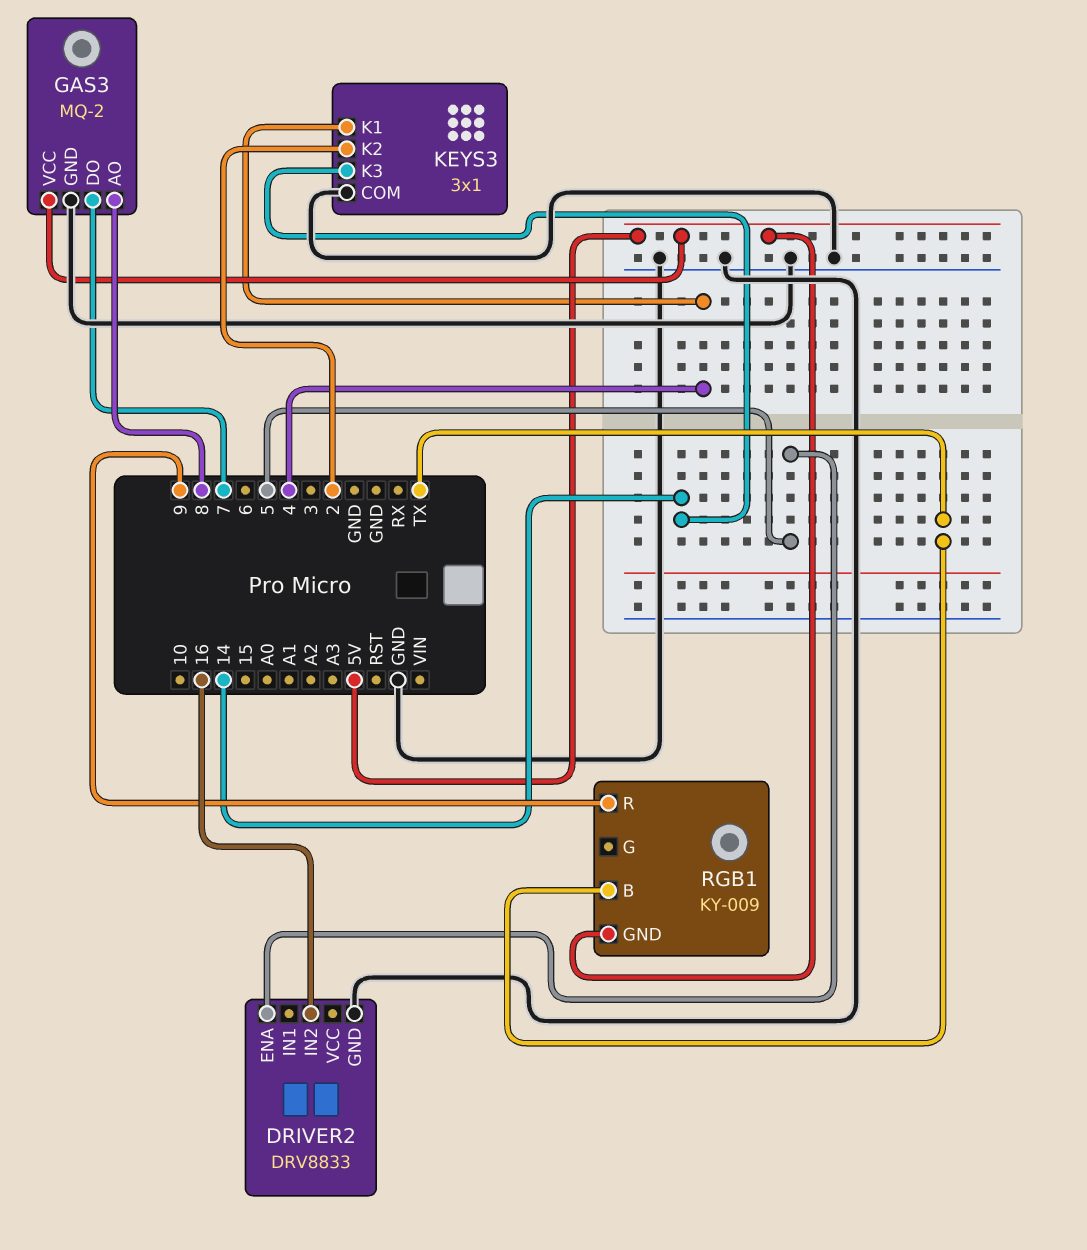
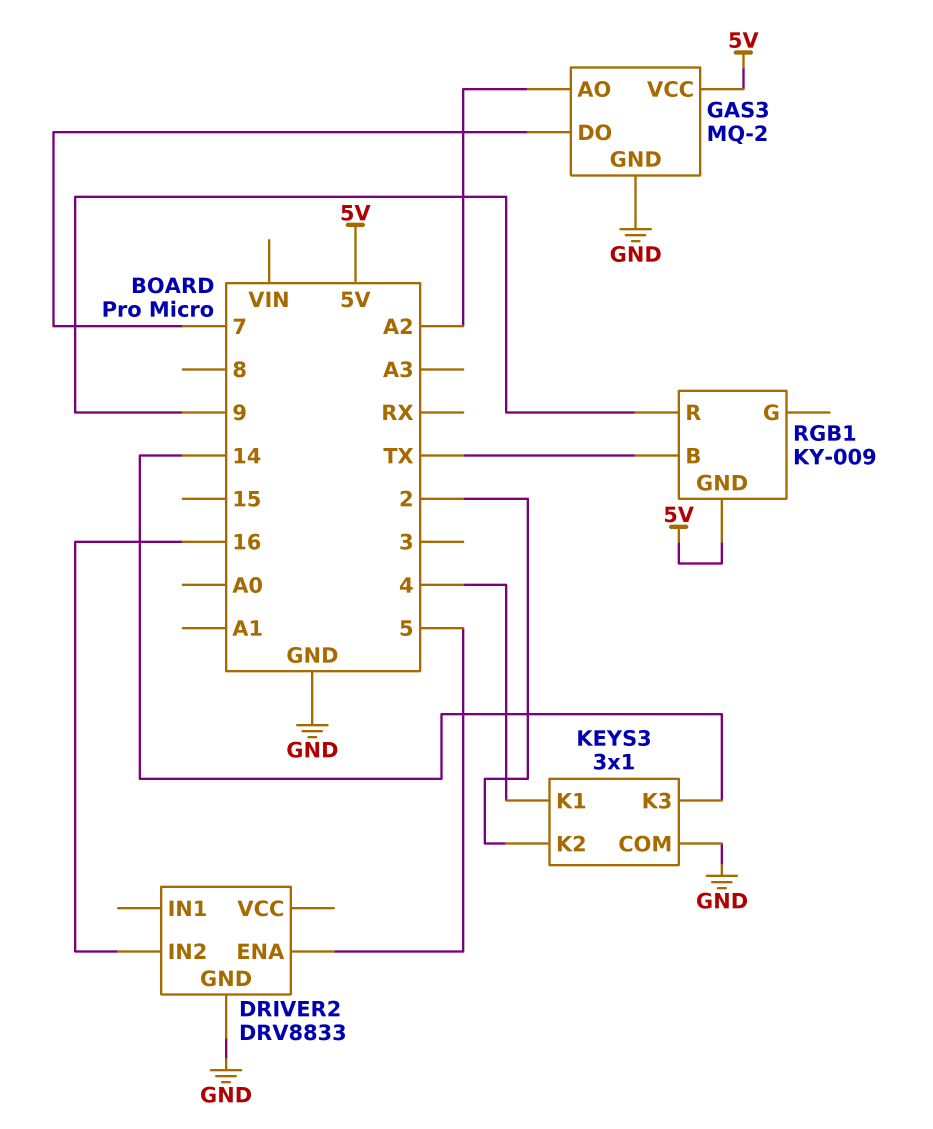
GAS3 pin AO: 8 -> A2

